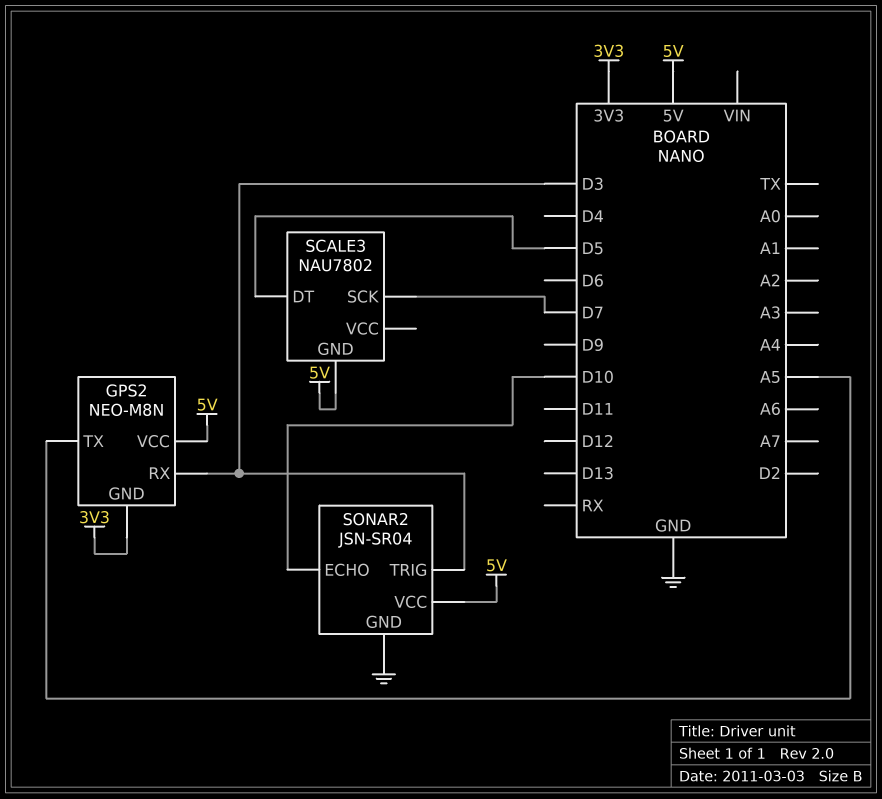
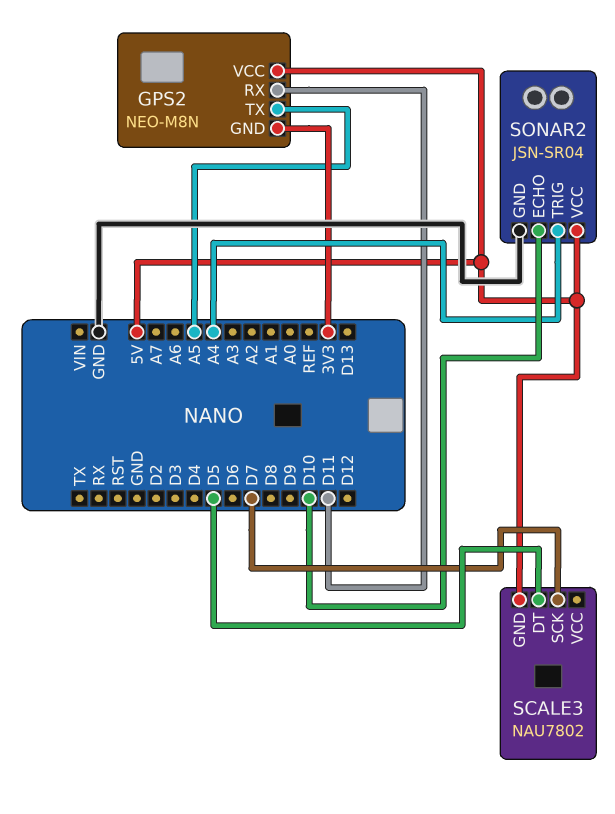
GPS2 pin RX: D3 -> D11
SONAR2 pin TRIG: D3 -> A4

